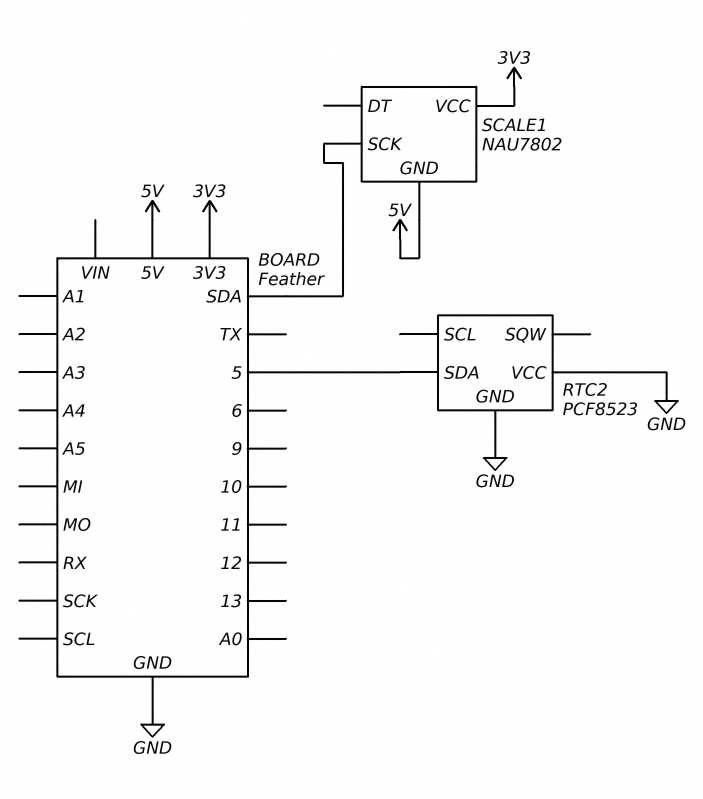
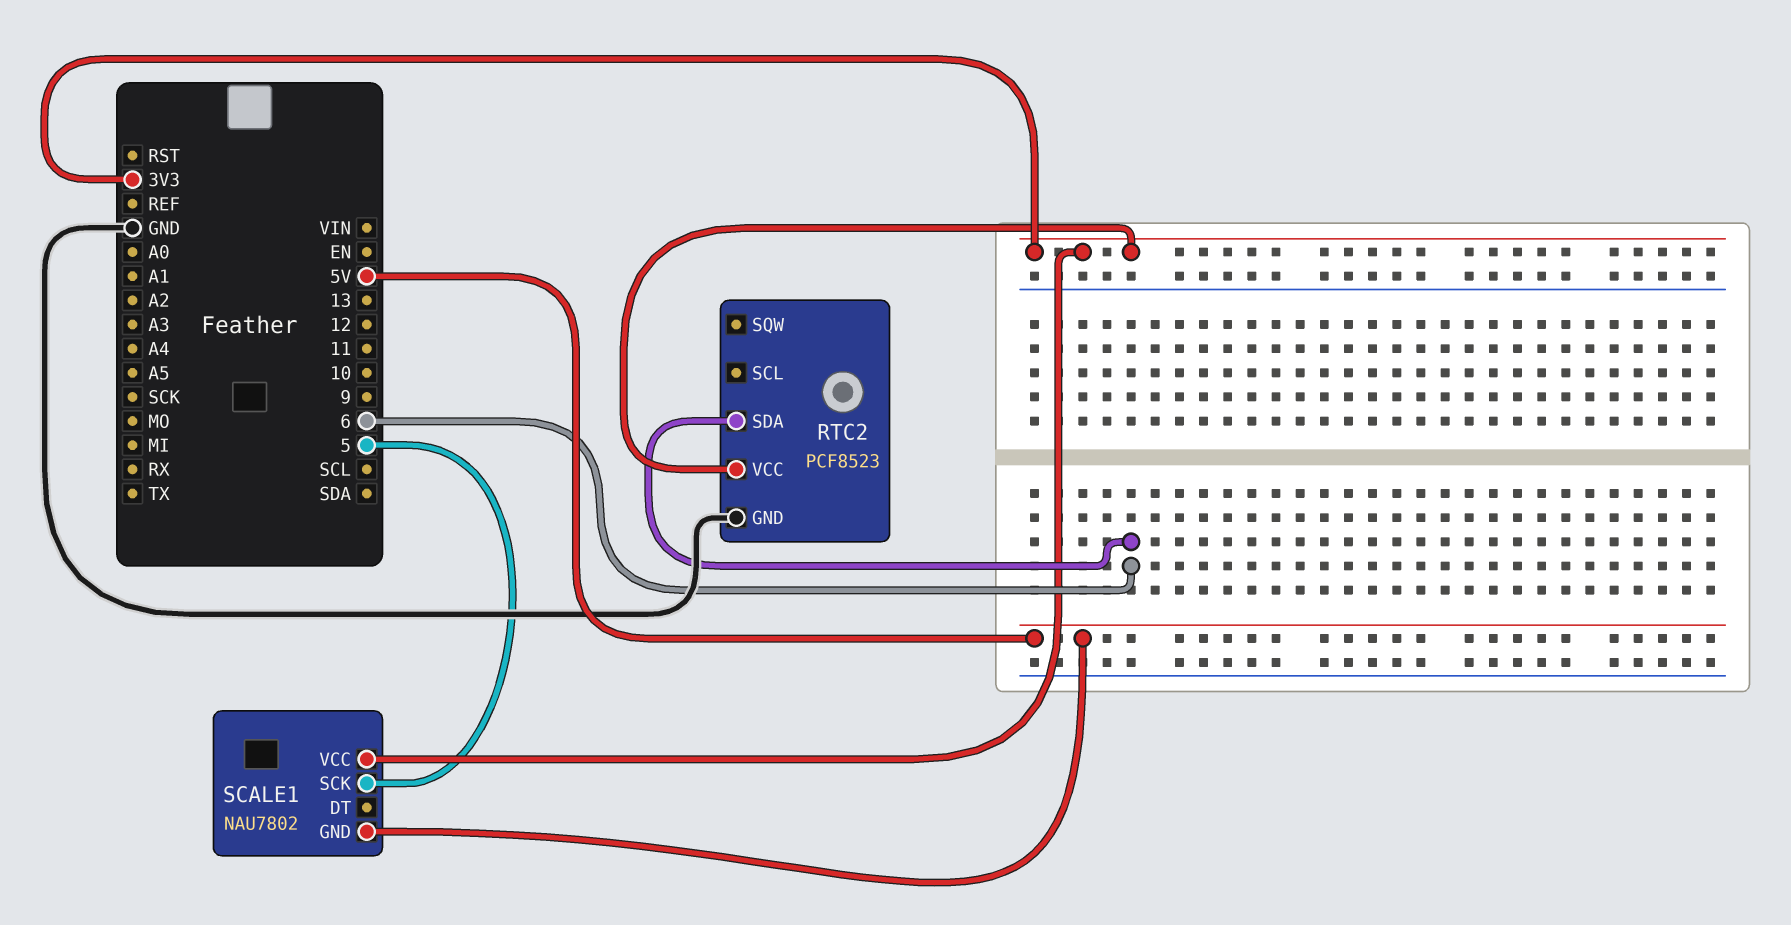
RTC2 pin SDA: 5 -> 6
RTC2 pin VCC: GND -> 3V3
SCALE1 pin SCK: SDA -> 5

